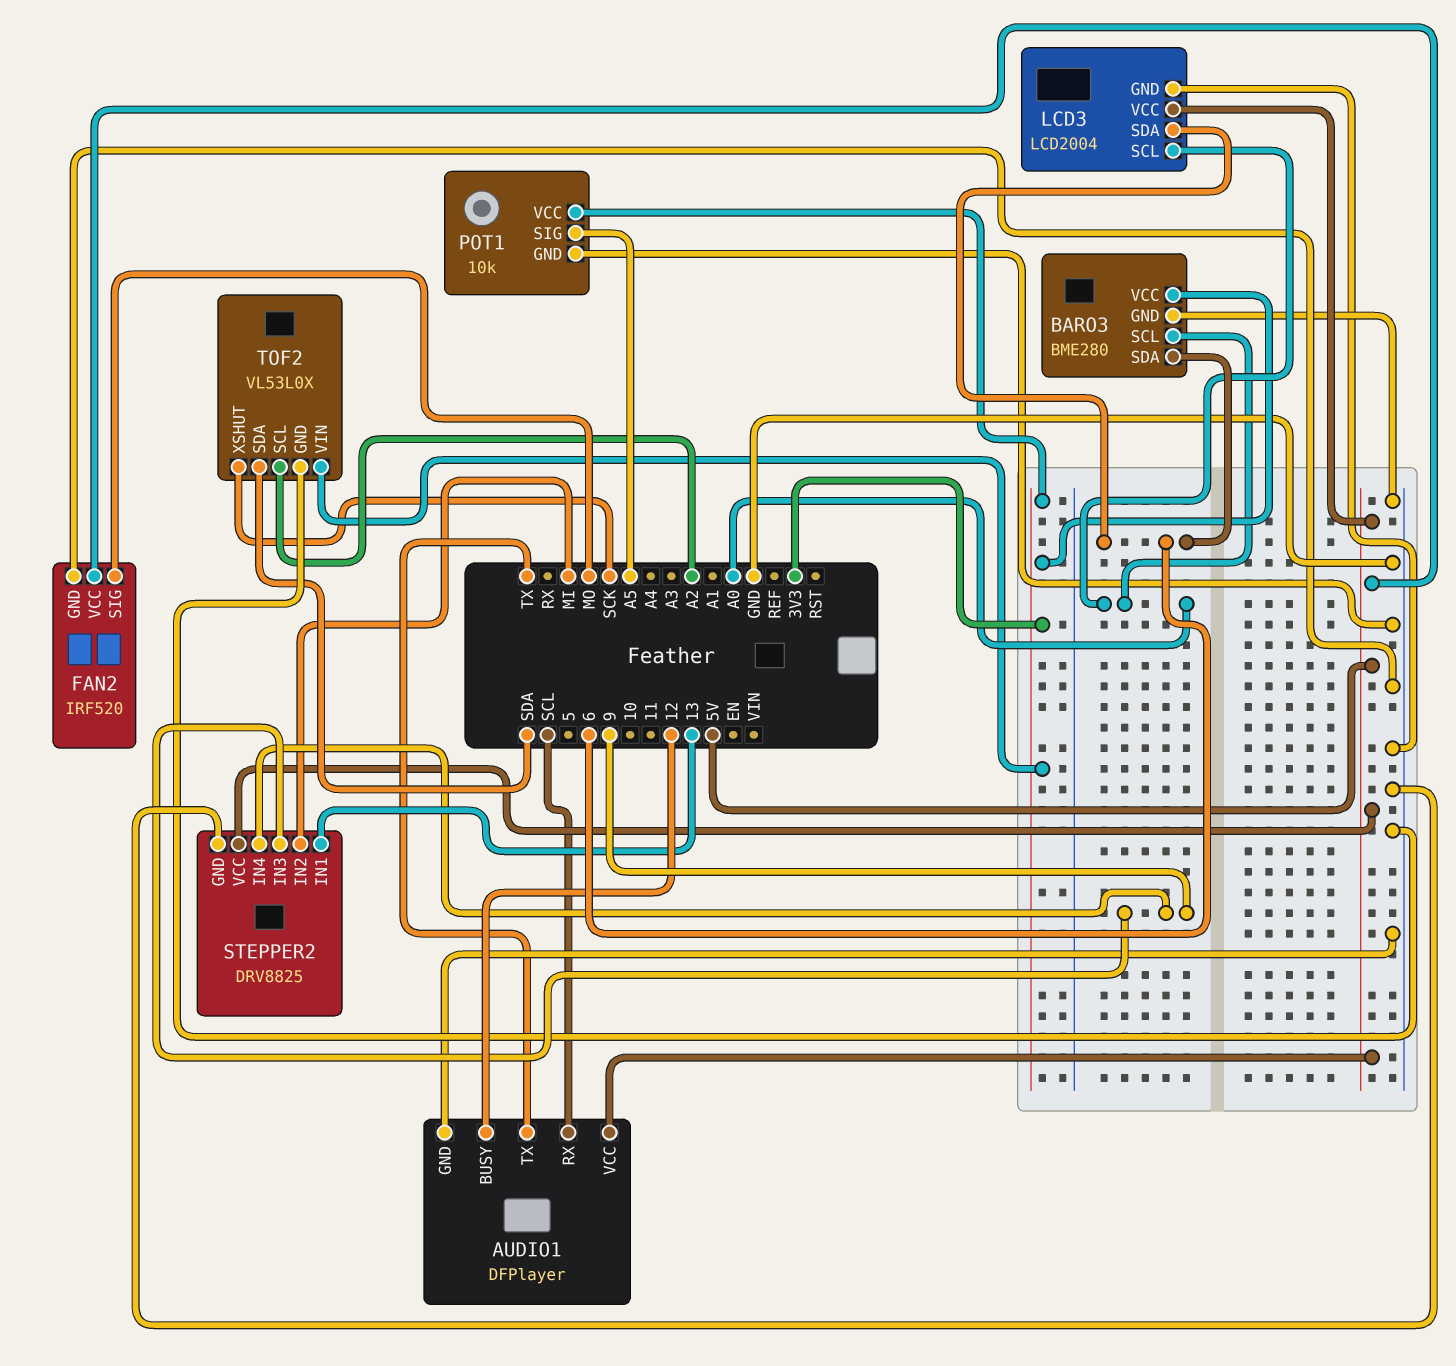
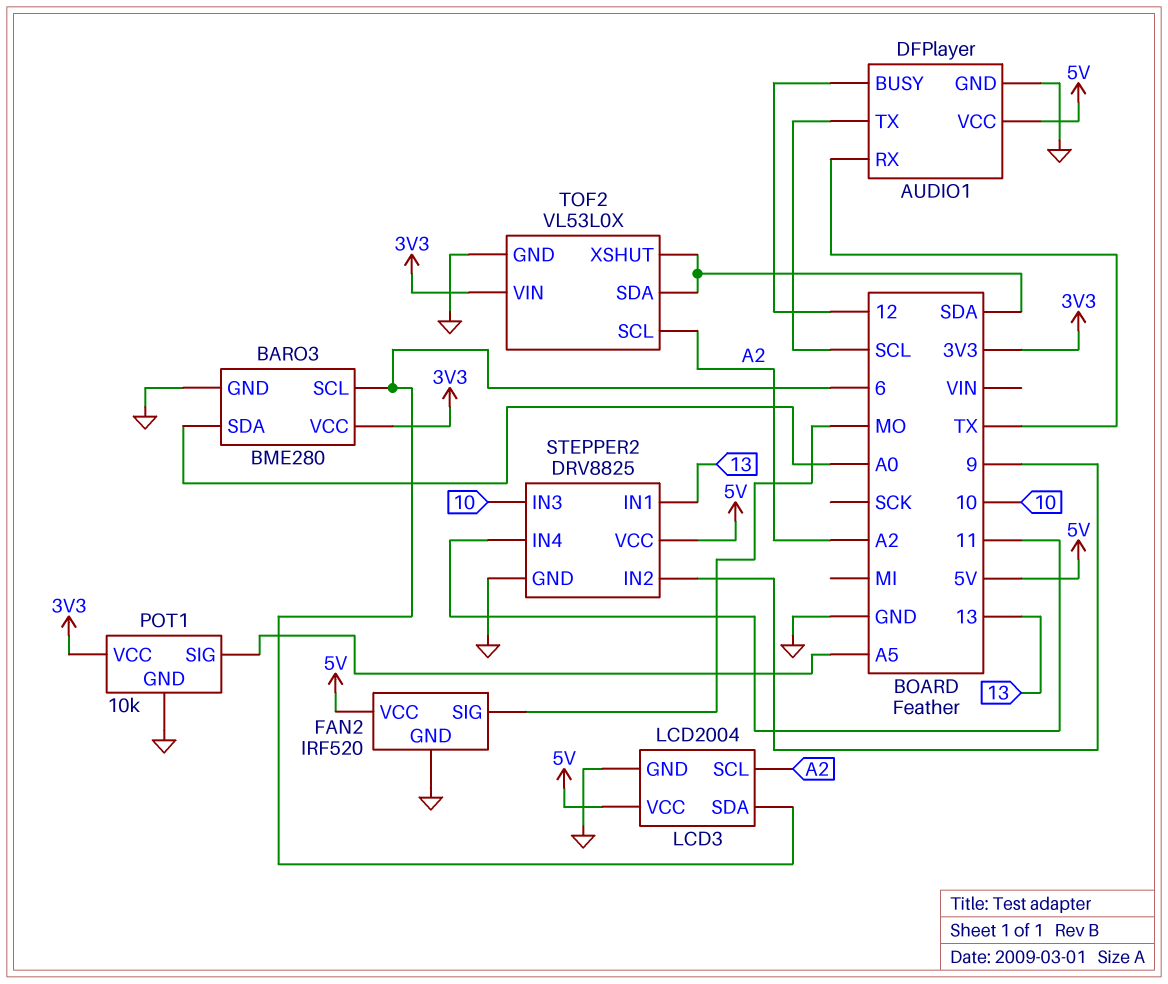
AUDIO1 pin RX: SCL -> TX
AUDIO1 pin TX: TX -> SCL
BARO3 pin SCL: A0 -> 6
BARO3 pin SDA: 6 -> A0
LCD3 pin SCL: A0 -> A2
STEPPER2 pin IN2: MI -> 9
STEPPER2 pin IN3: 9 -> 10
STEPPER2 pin IN4: 9 -> 11
TOF2 pin XSHUT: SCK -> SDA

